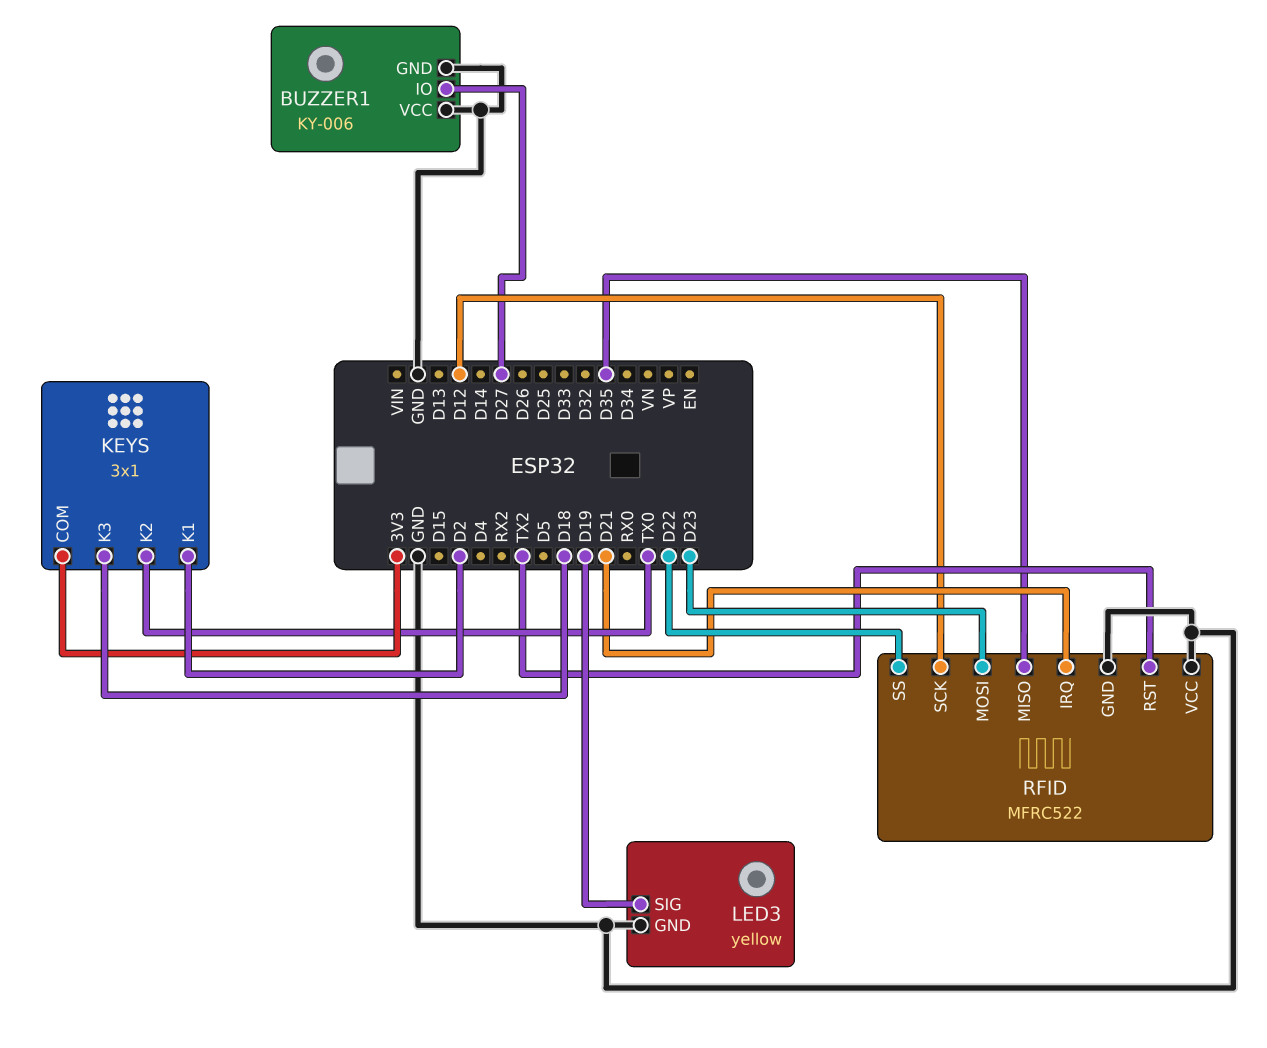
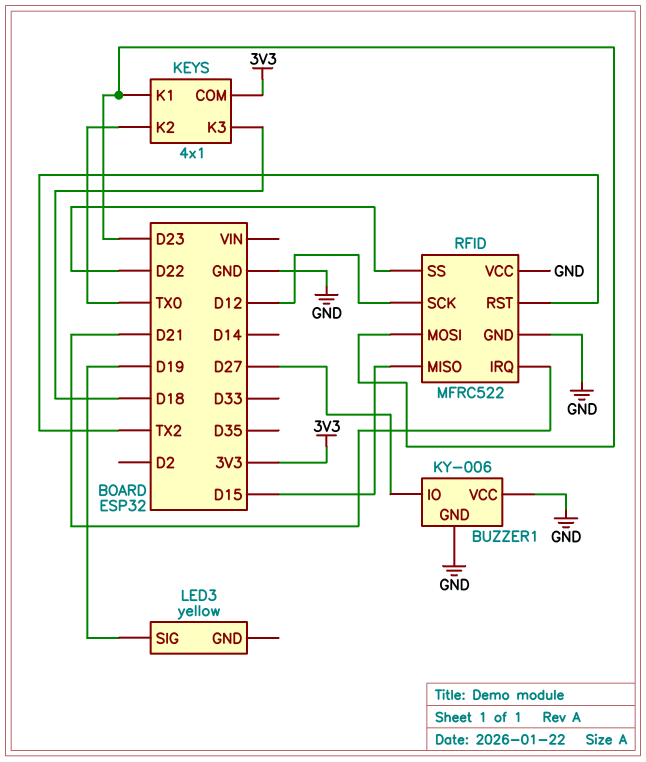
KEYS: 3x1 -> 4x1
KEYS pin K1: D2 -> D23
LED3 pin GND: GND -> none
RFID pin MISO: D35 -> D15

